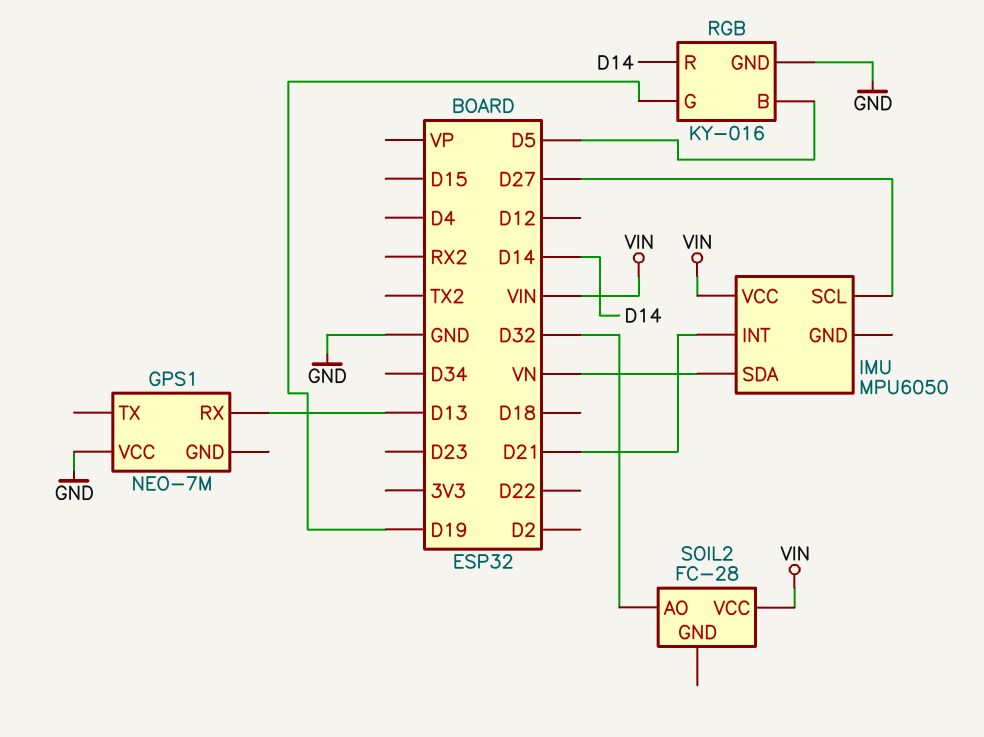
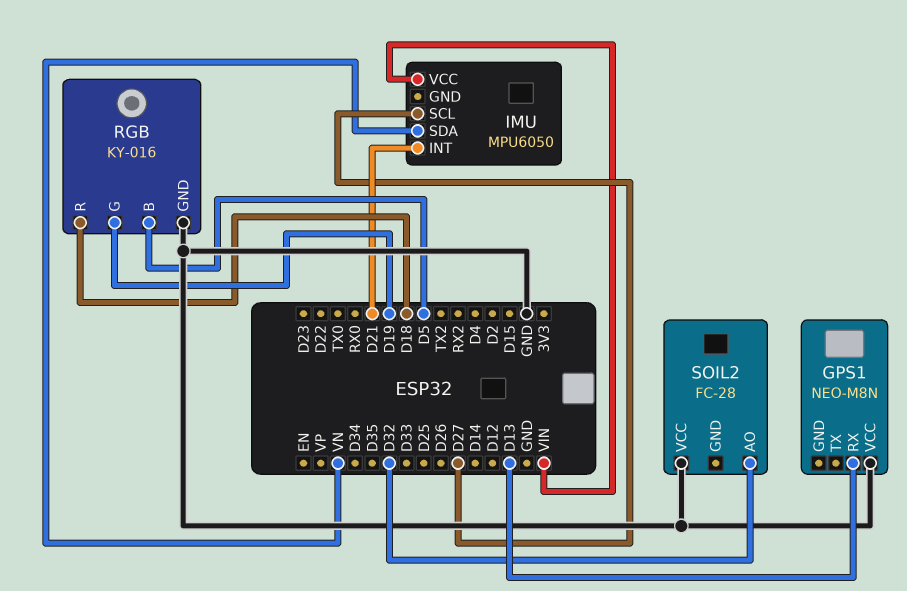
GPS1: NEO-7M -> NEO-M8N
RGB pin R: D14 -> D18
SOIL2 pin VCC: VIN -> GND

